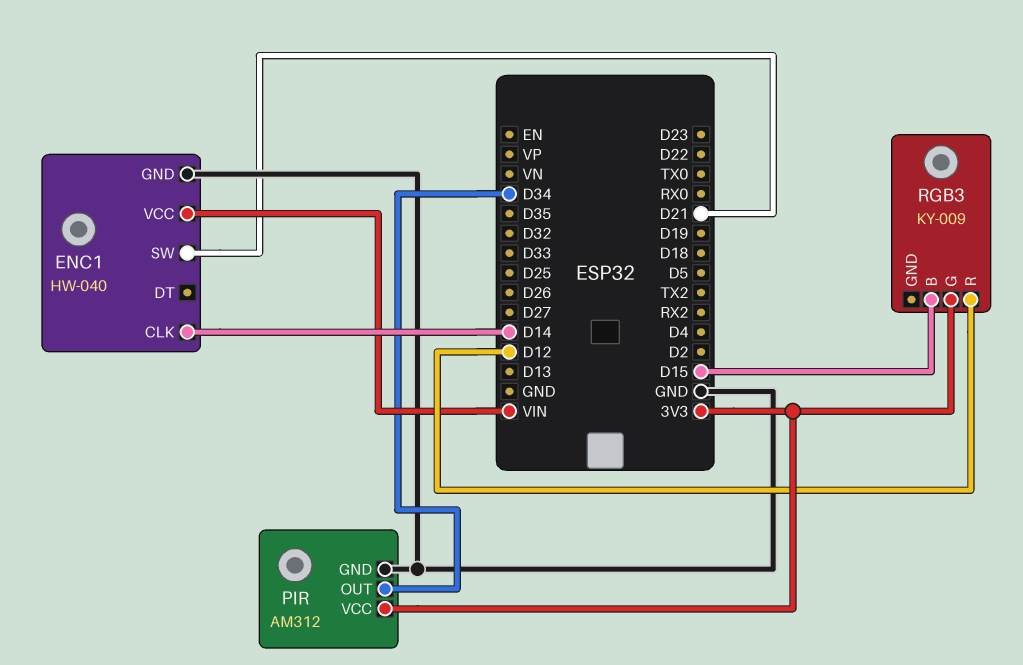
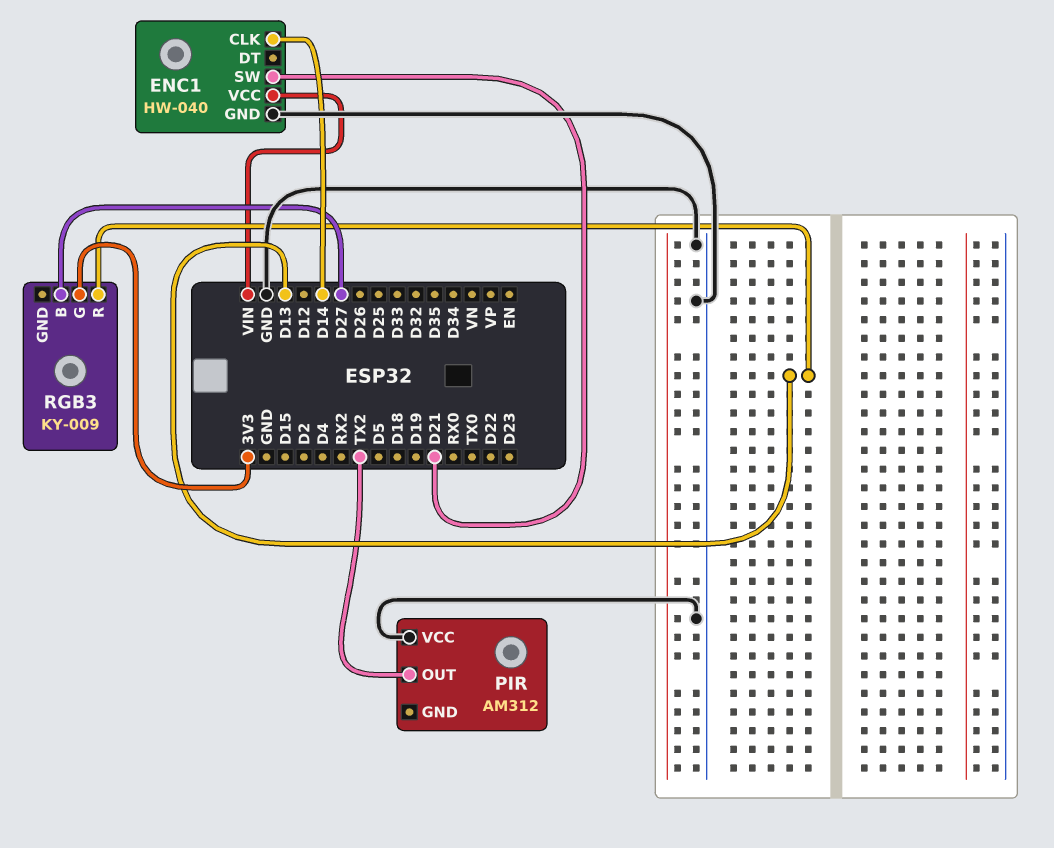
PIR pin GND: GND -> none
PIR pin OUT: D34 -> TX2
PIR pin VCC: 3V3 -> GND
RGB3 pin B: D15 -> D27
RGB3 pin R: D12 -> D13

